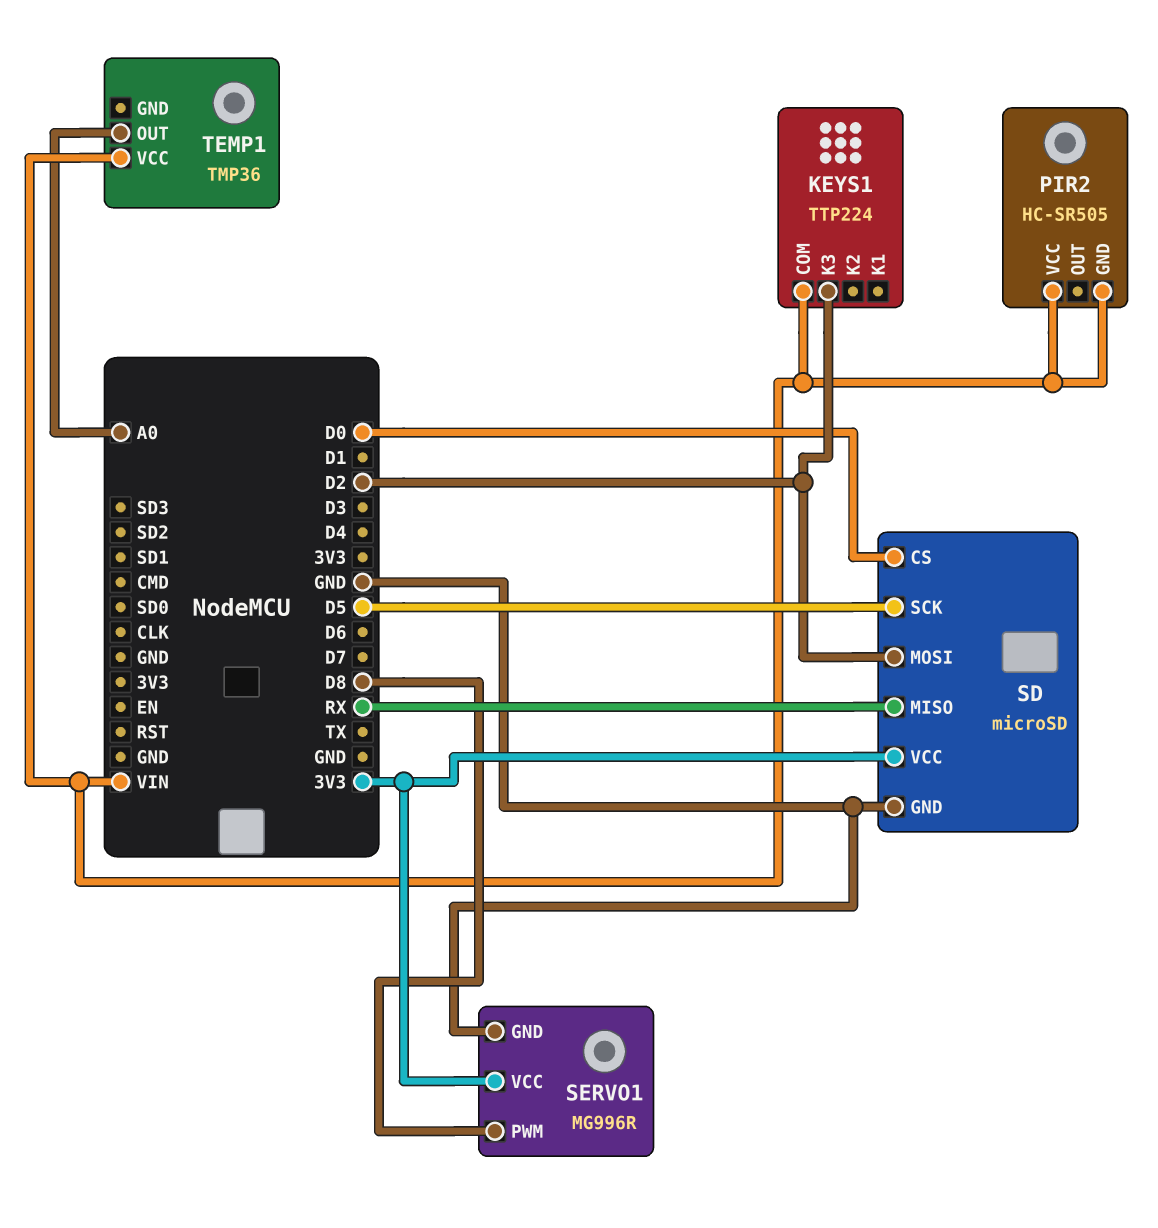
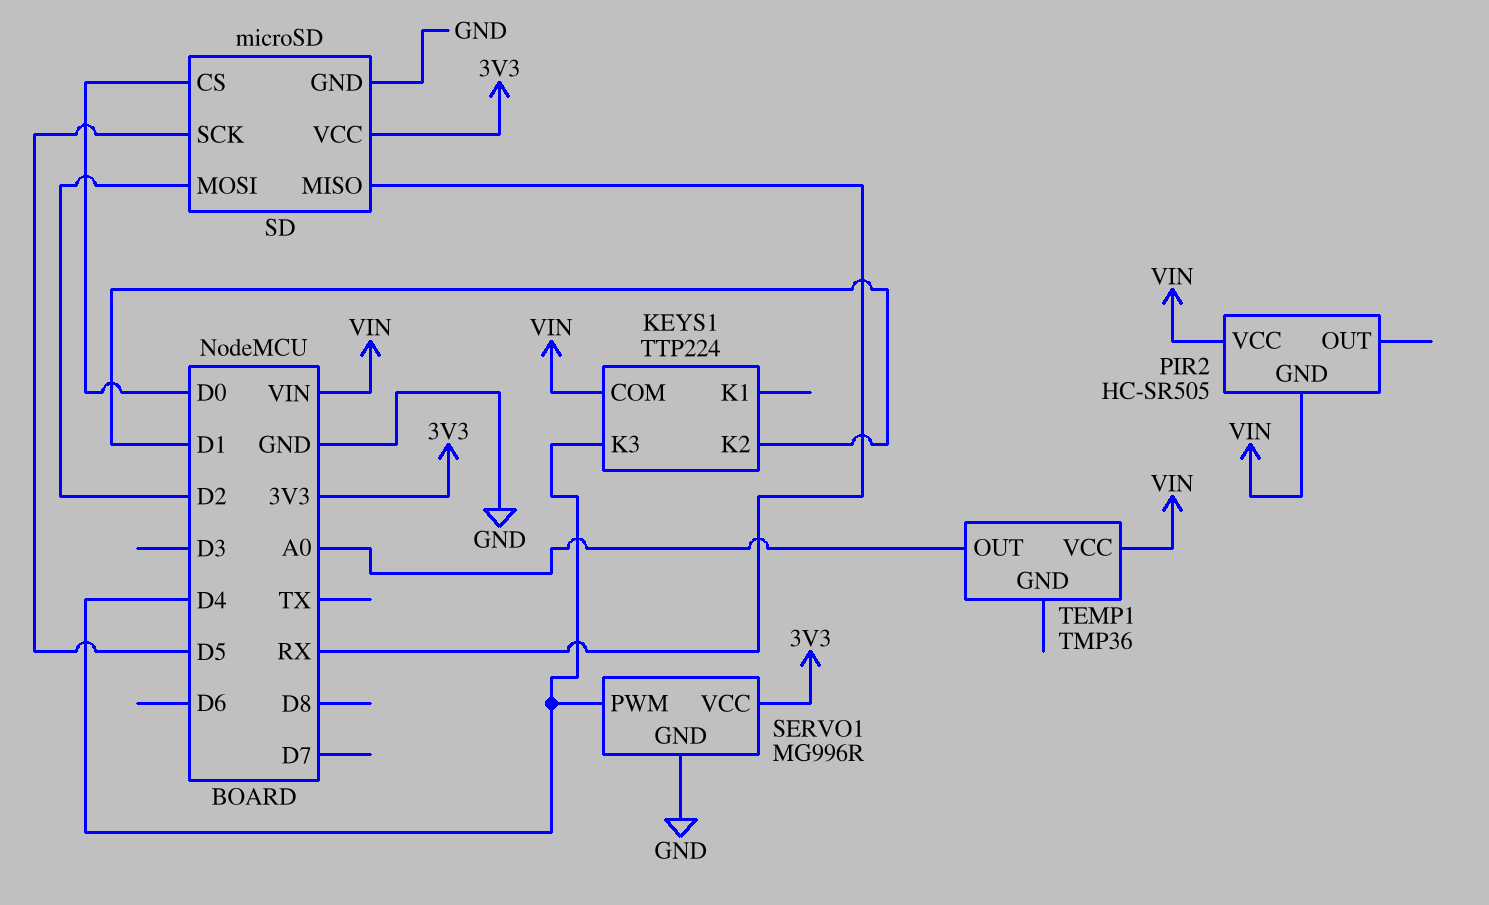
KEYS1 pin K2: none -> D1
KEYS1 pin K3: D2 -> D4
SERVO1 pin PWM: D8 -> D4

